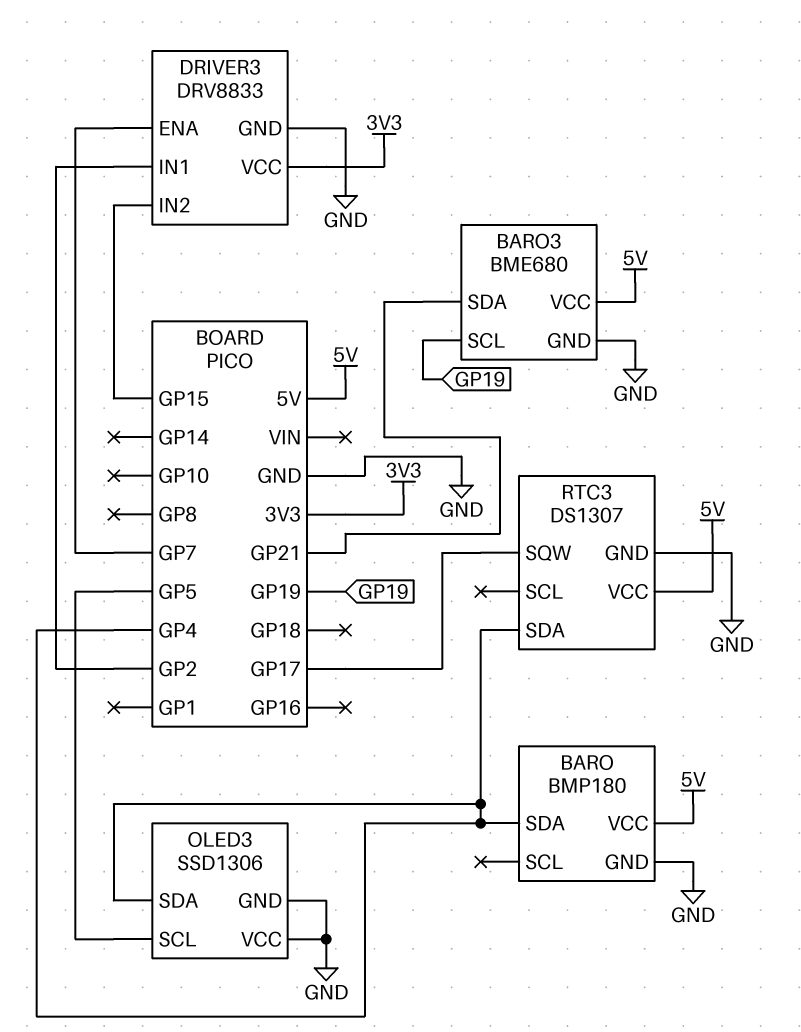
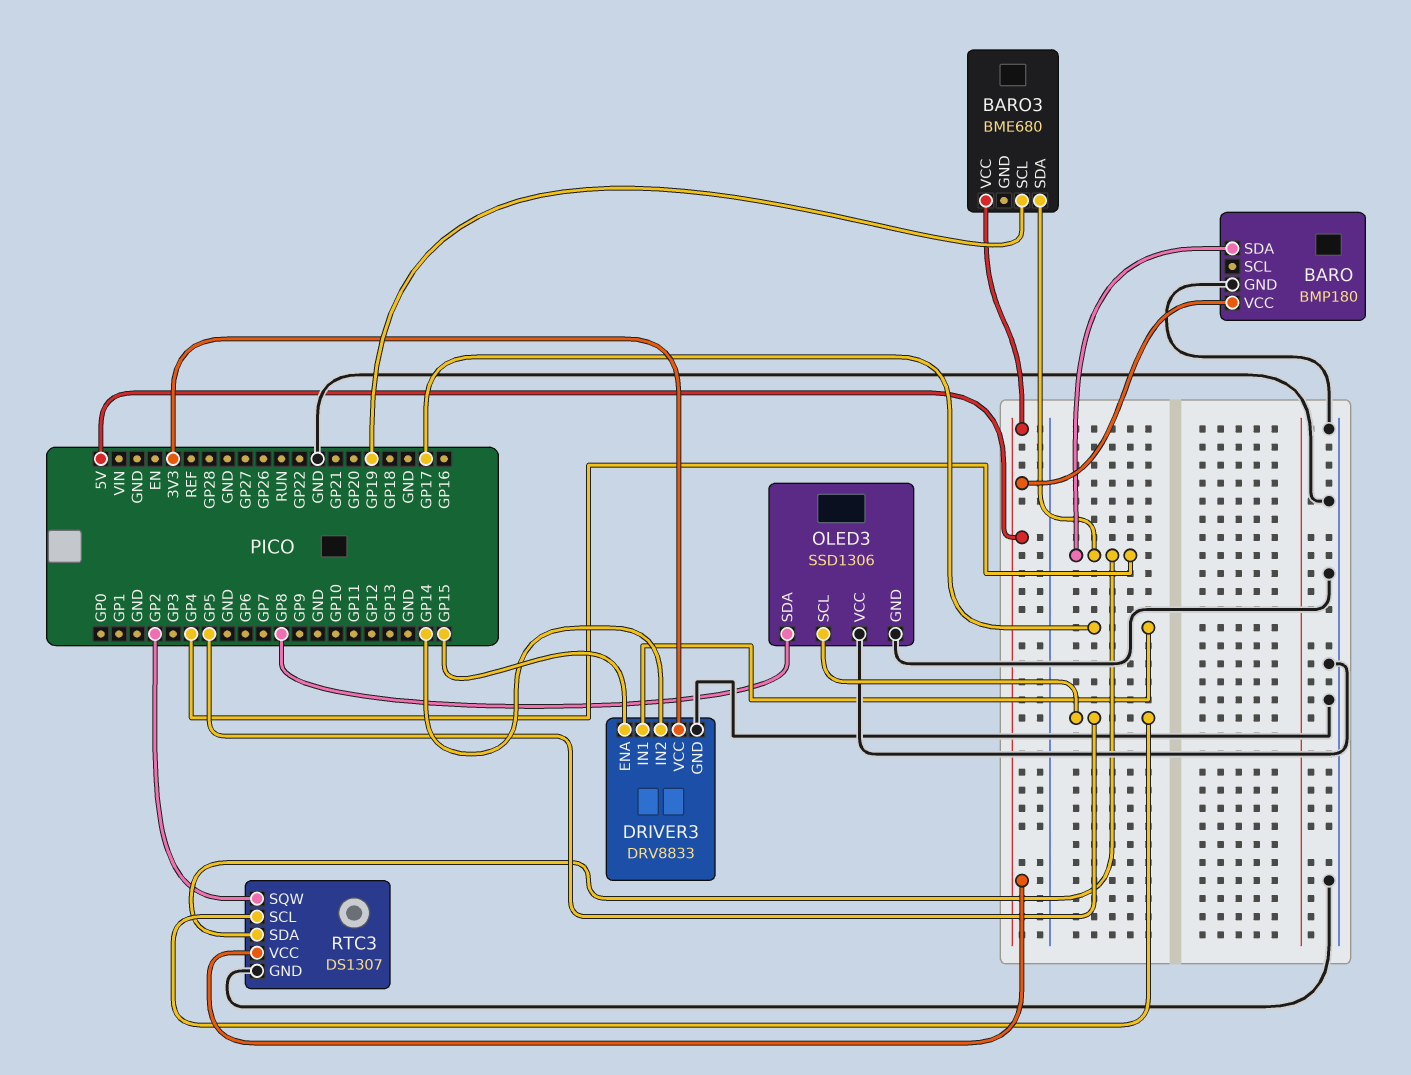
BARO3 pin GND: GND -> none
BARO3 pin SDA: GP21 -> GP4
DRIVER3 pin ENA: GP7 -> GP15
DRIVER3 pin IN1: GP2 -> GP17
DRIVER3 pin IN2: GP15 -> GP14
OLED3 pin SDA: GP4 -> GP8
RTC3 pin SCL: none -> GP5
RTC3 pin SQW: GP17 -> GP2

